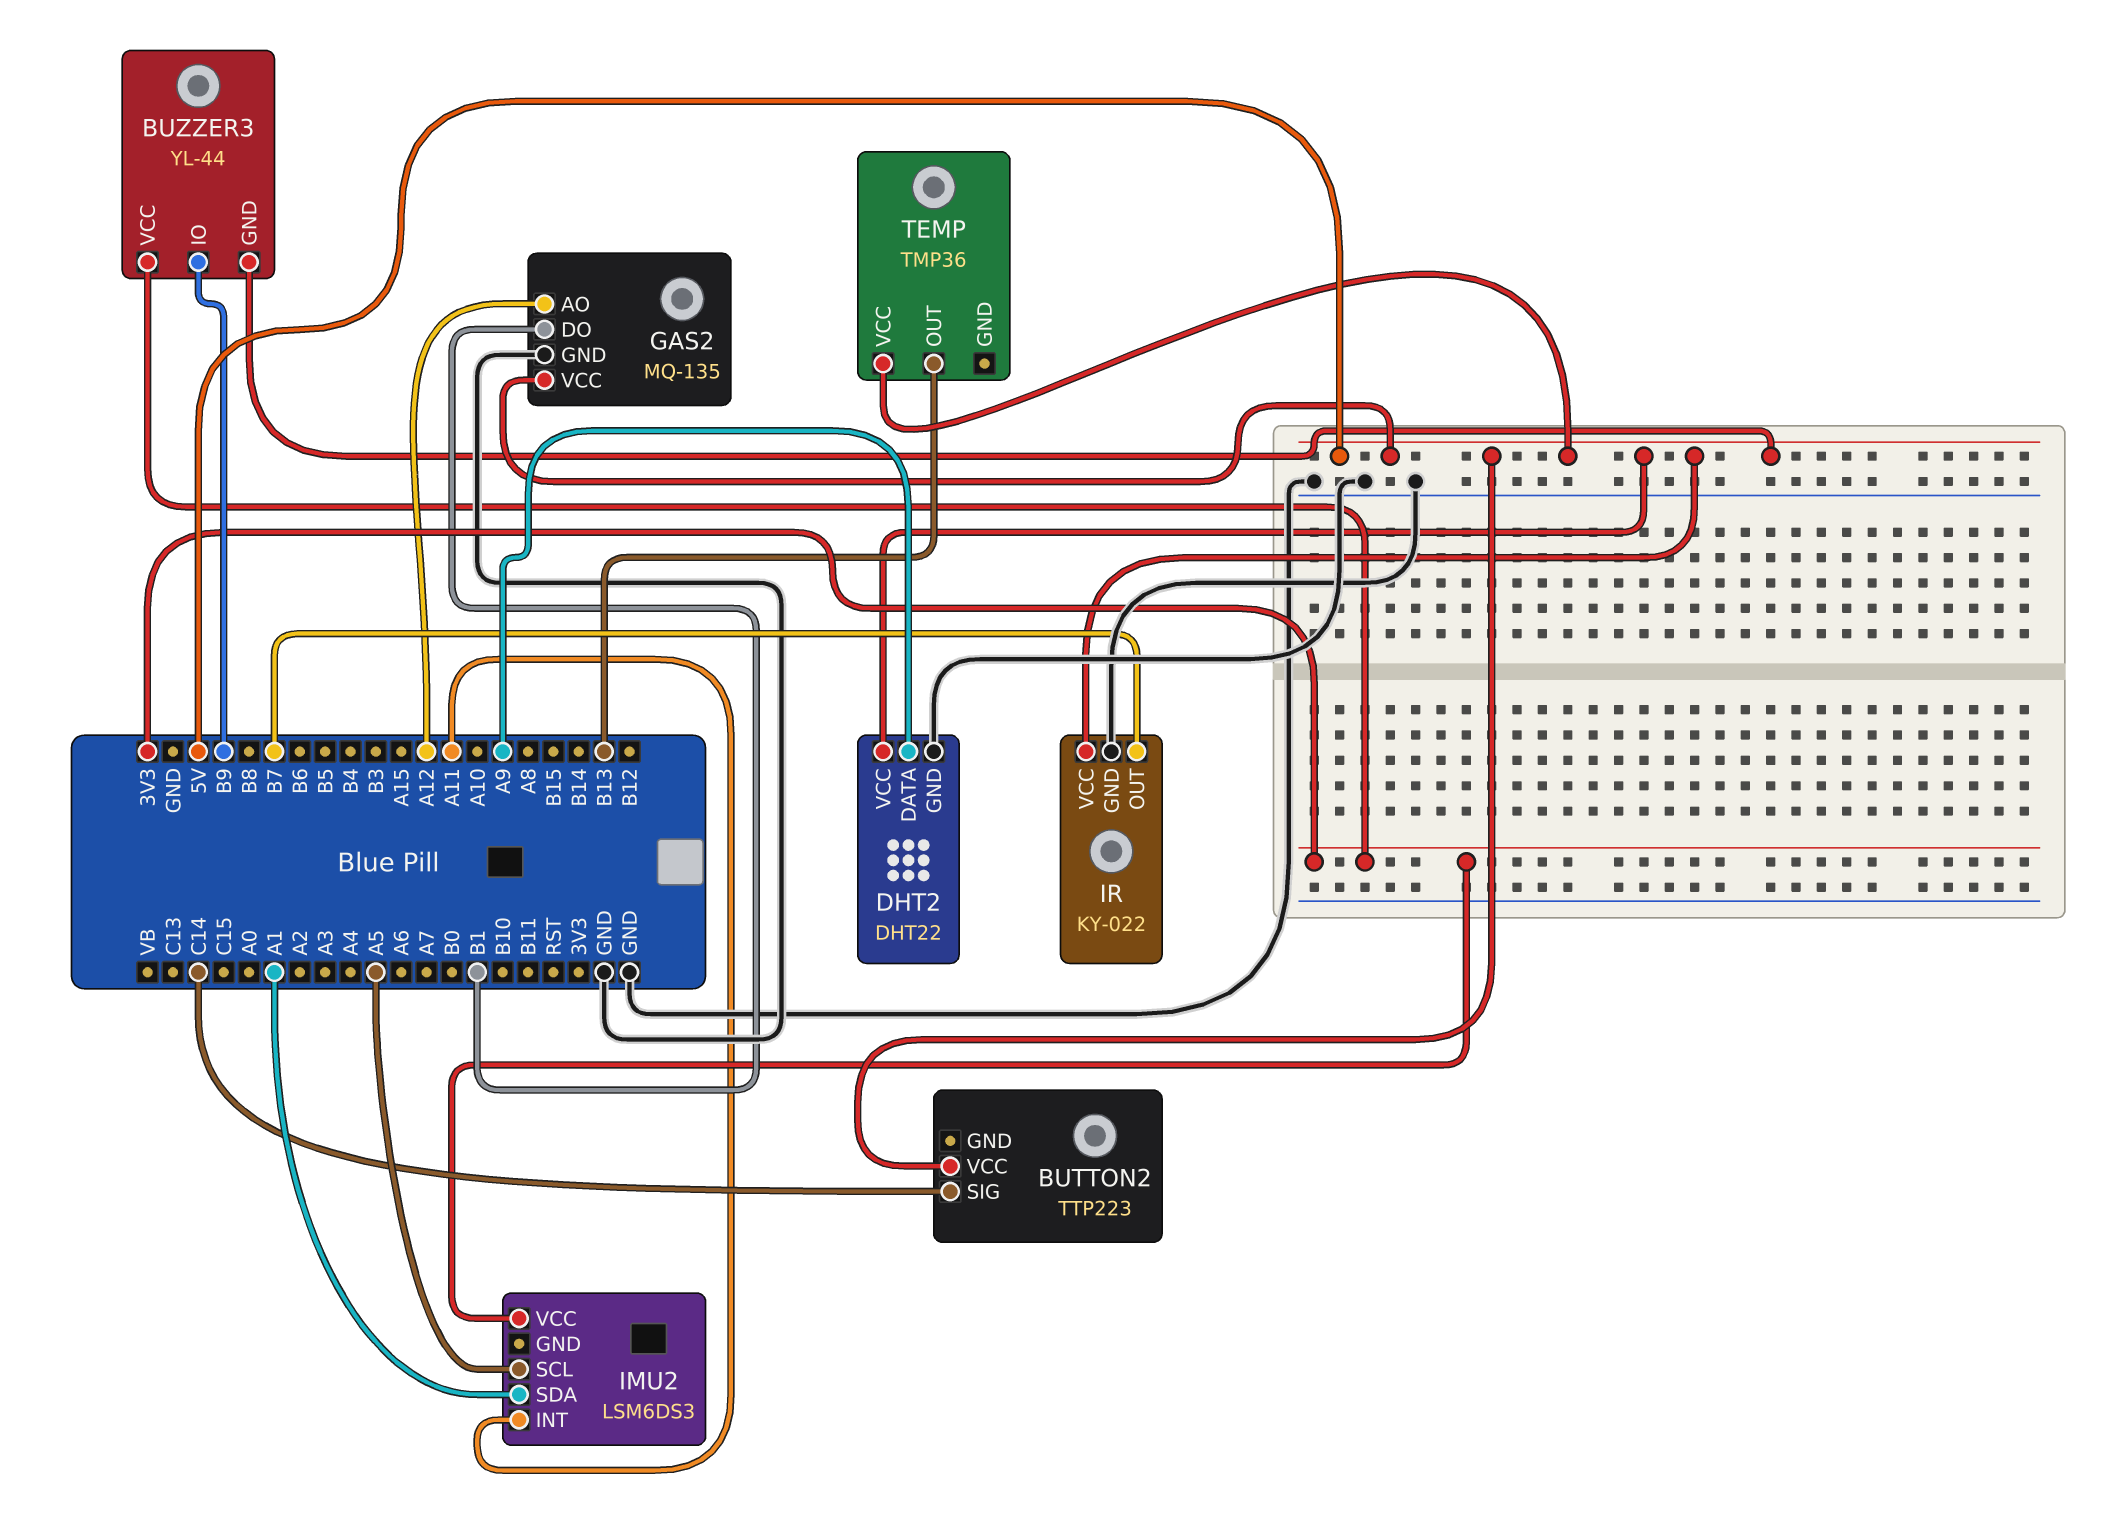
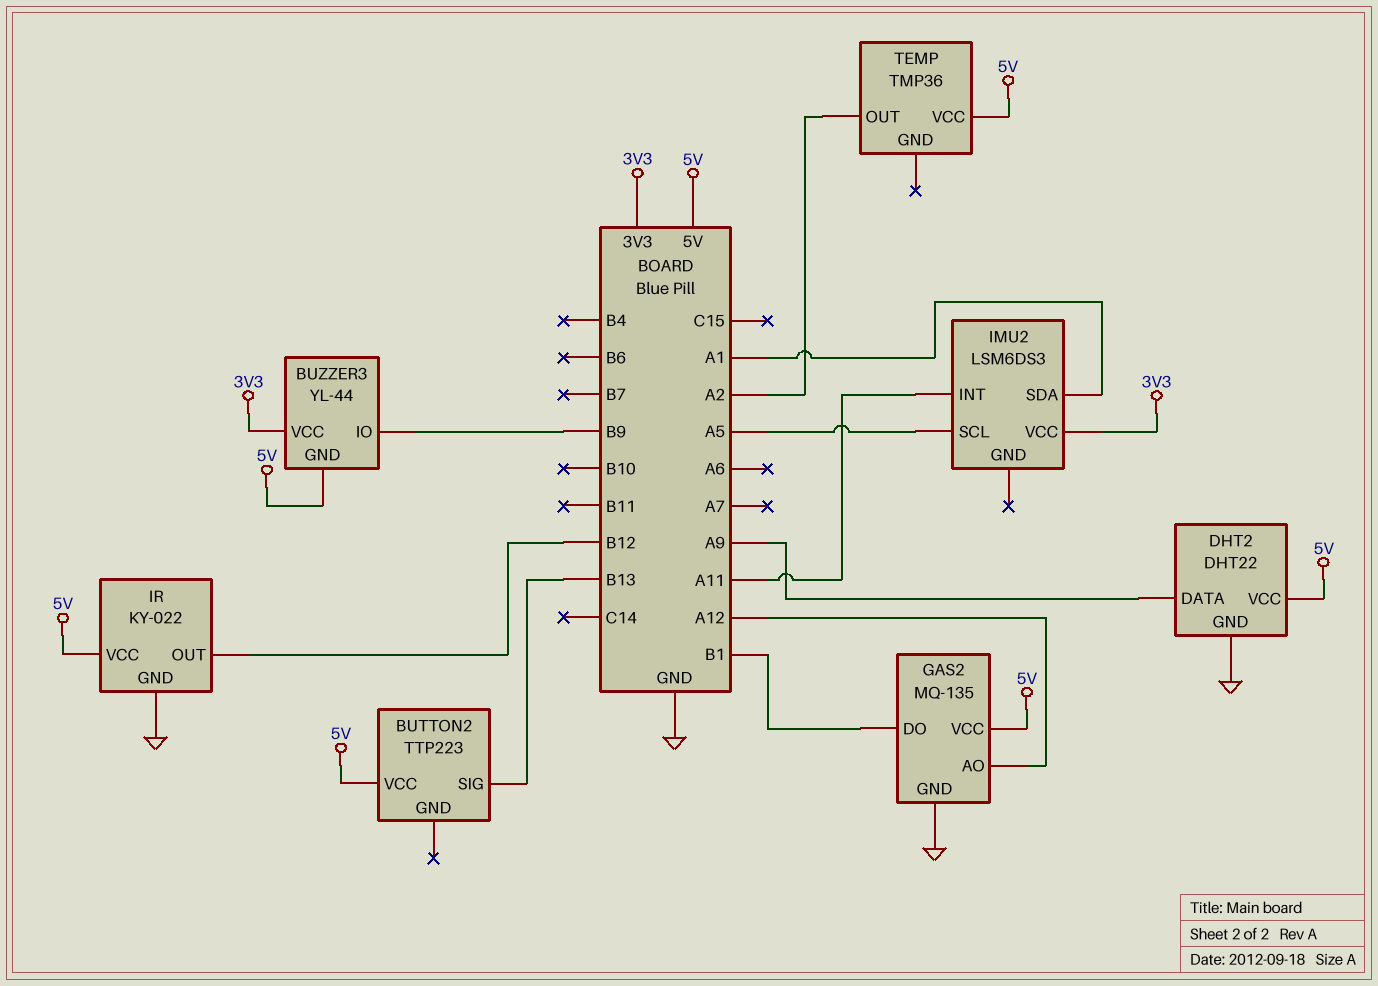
BUTTON2 pin SIG: C14 -> B13
IR pin OUT: B7 -> B12
TEMP pin OUT: B13 -> A2

